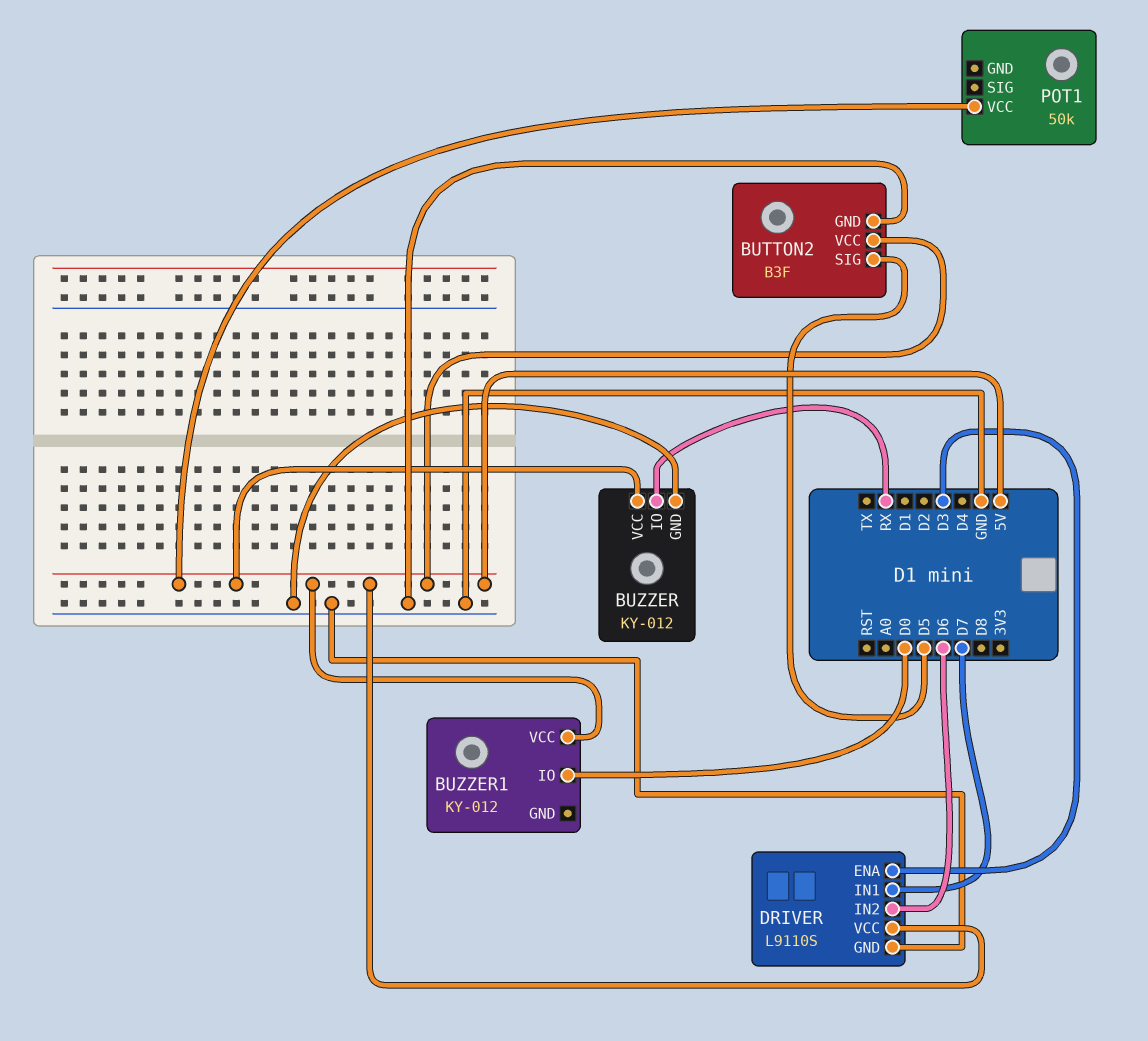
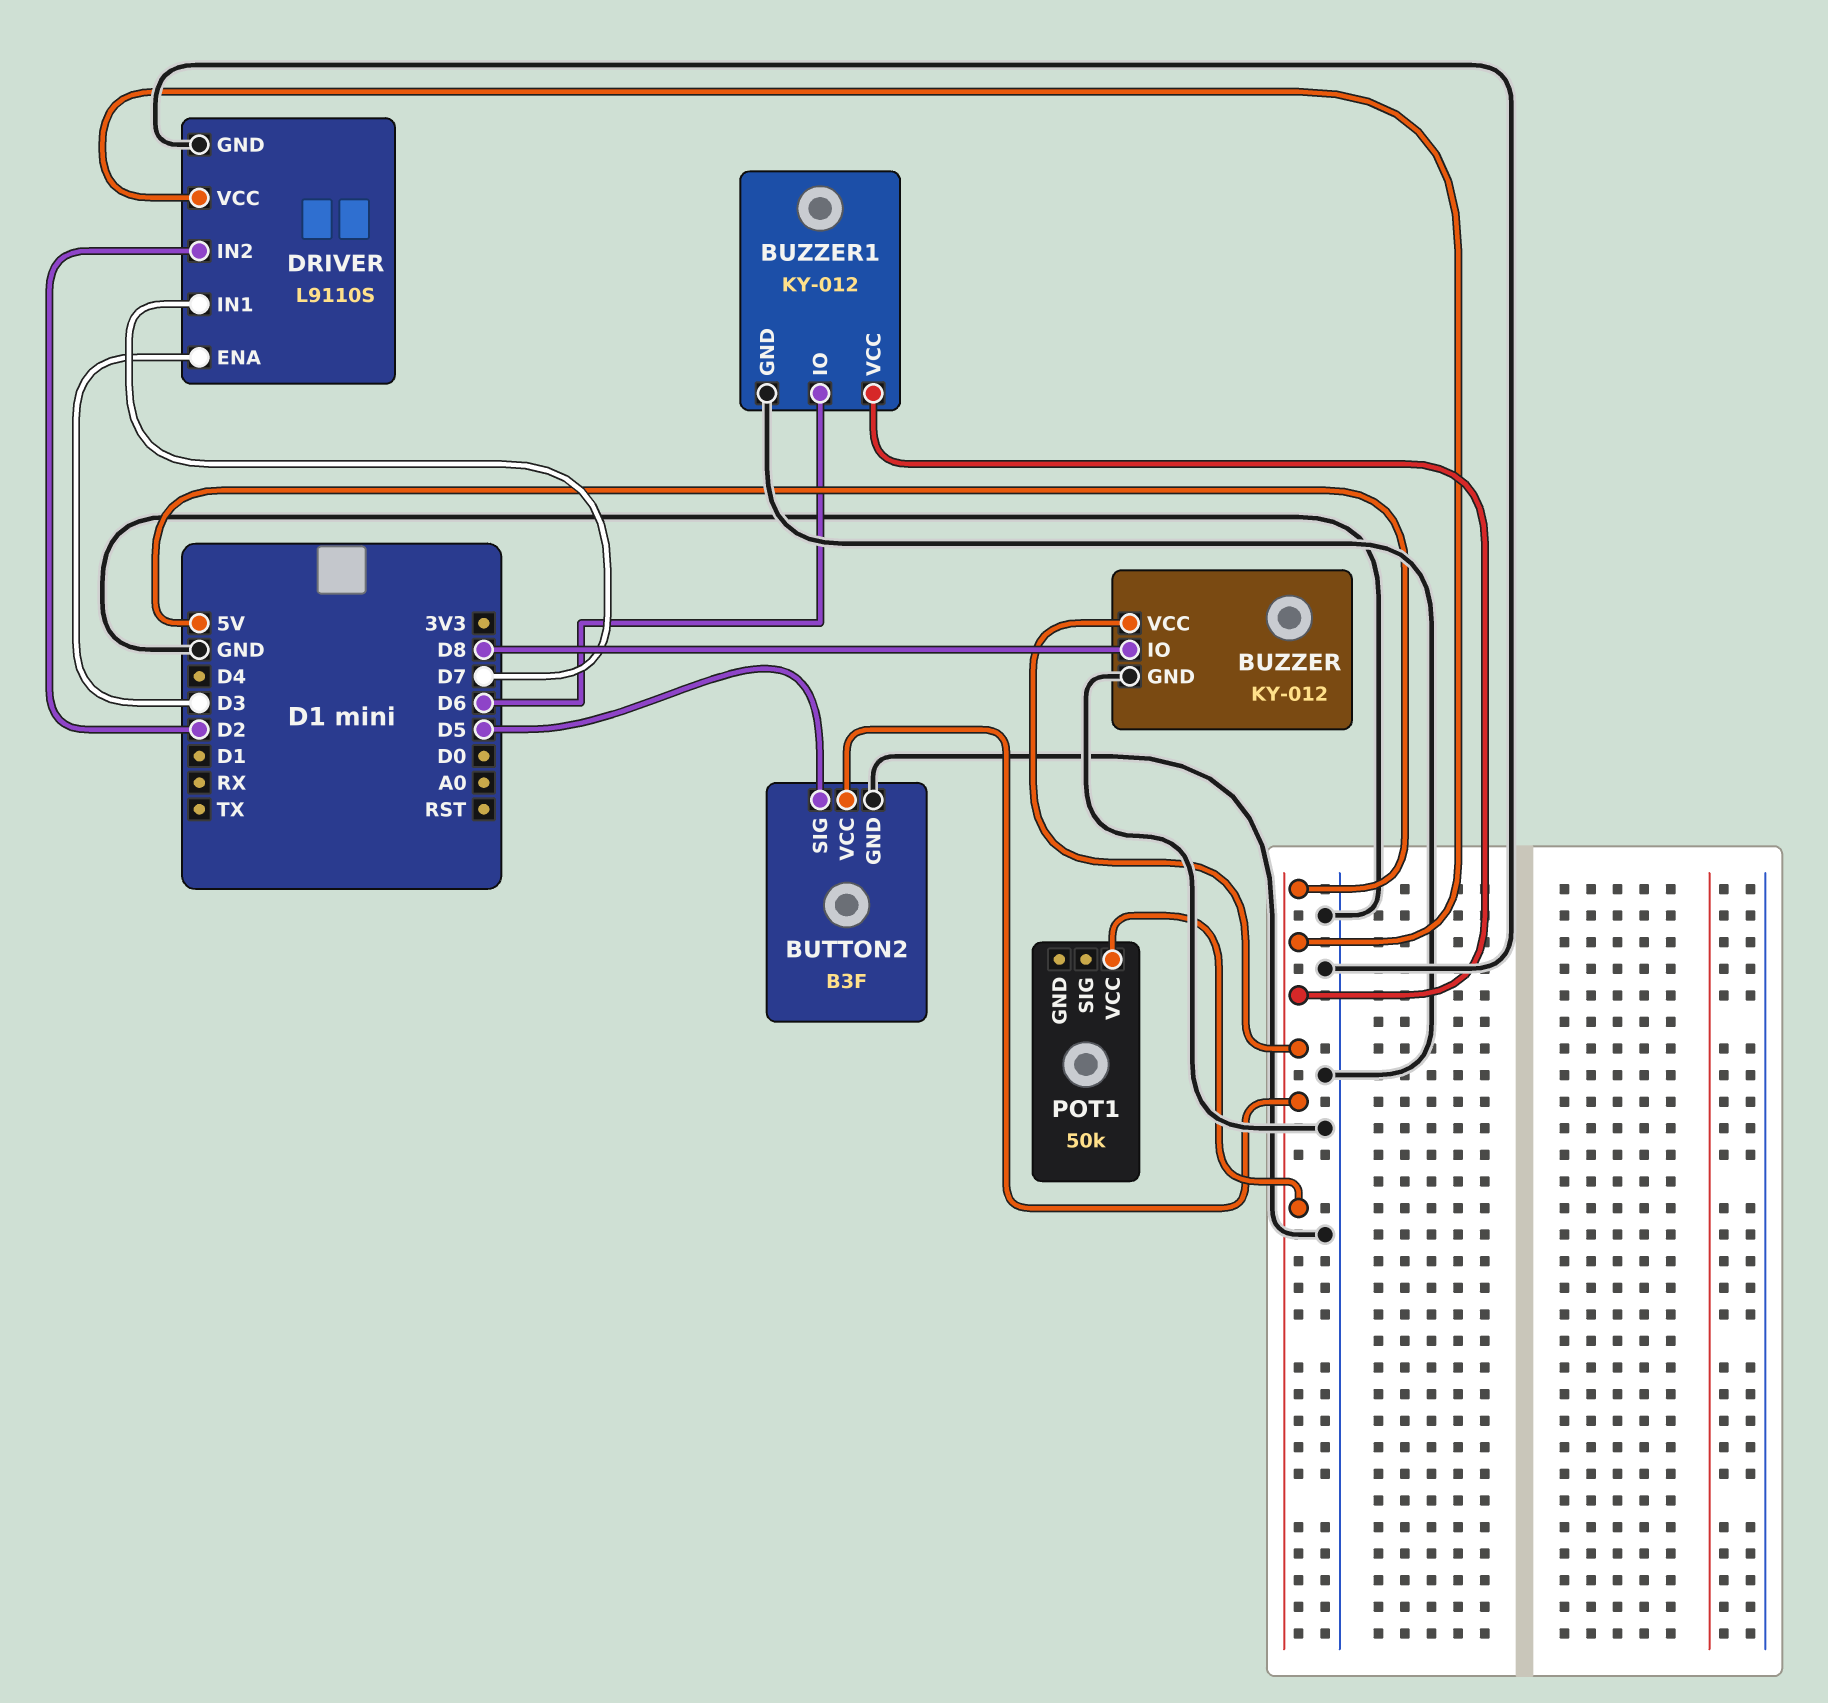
BUZZER pin IO: RX -> D8
BUZZER1 pin GND: none -> GND
BUZZER1 pin IO: D0 -> D6
DRIVER pin IN2: D6 -> D2

